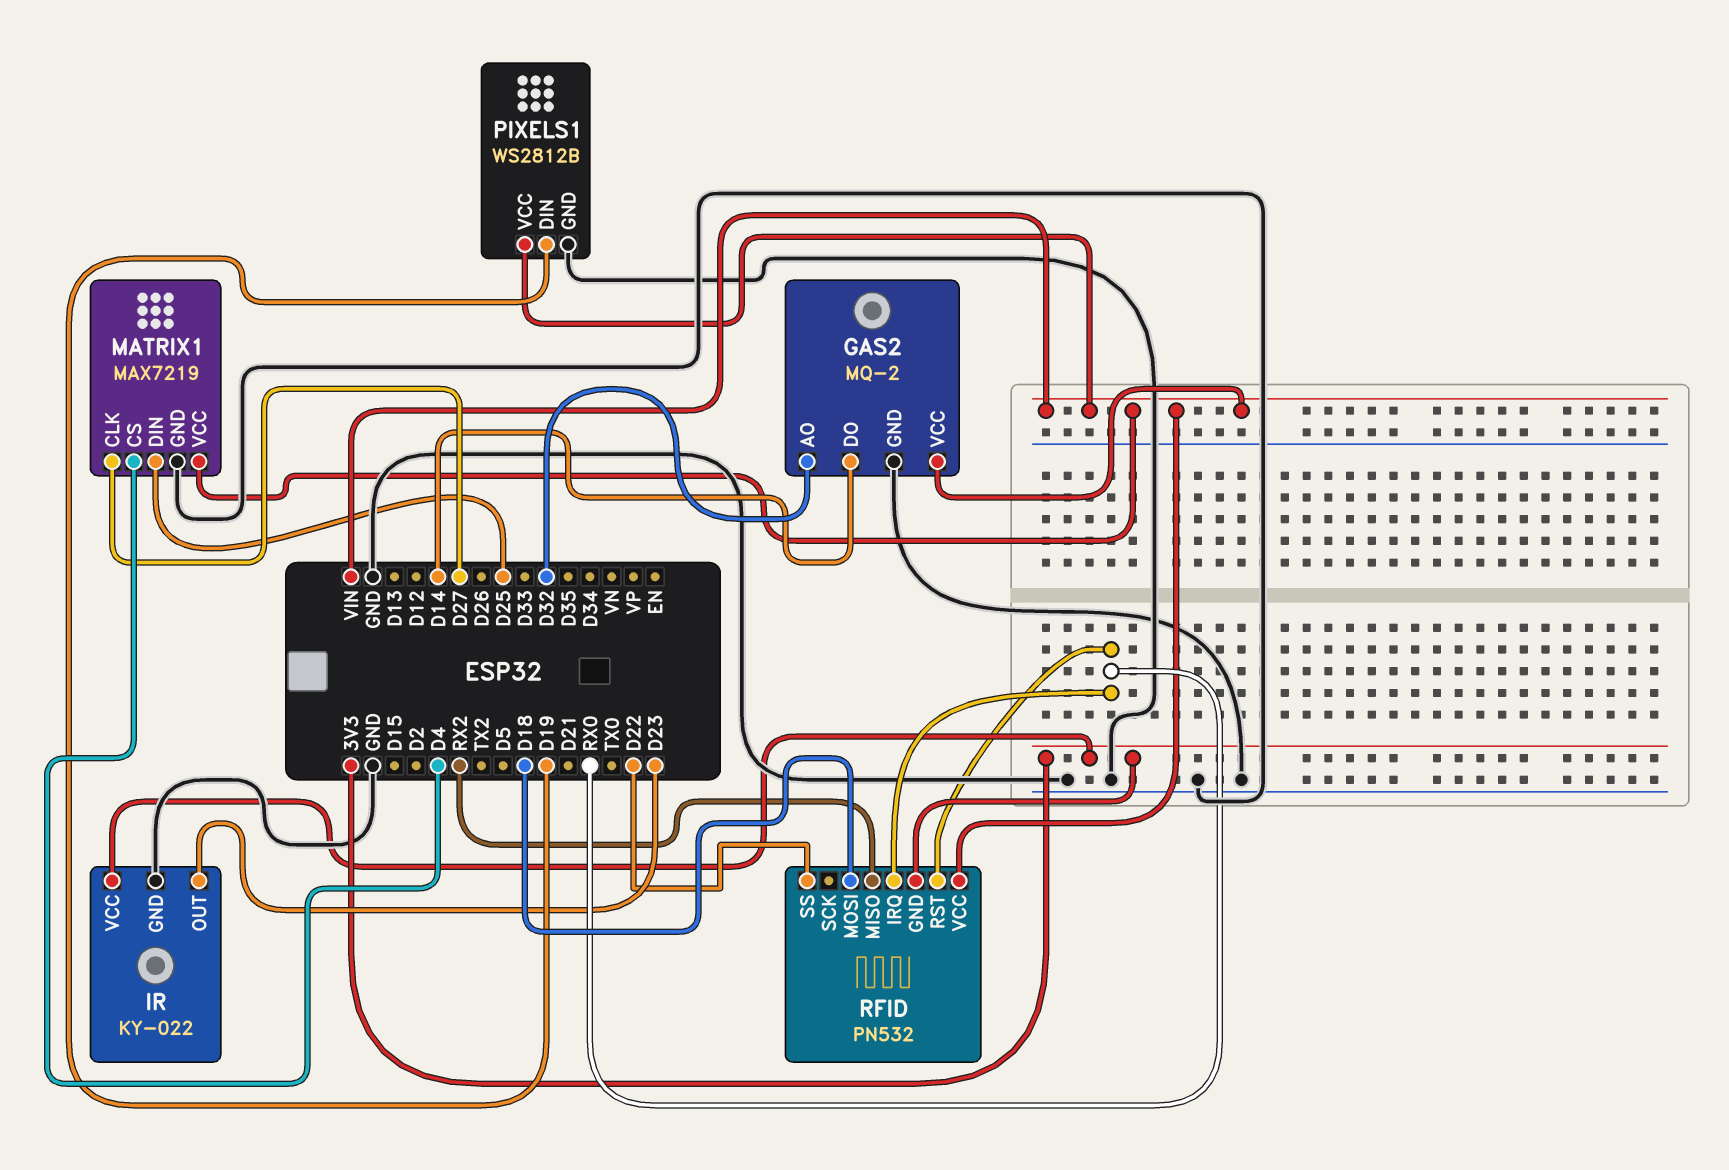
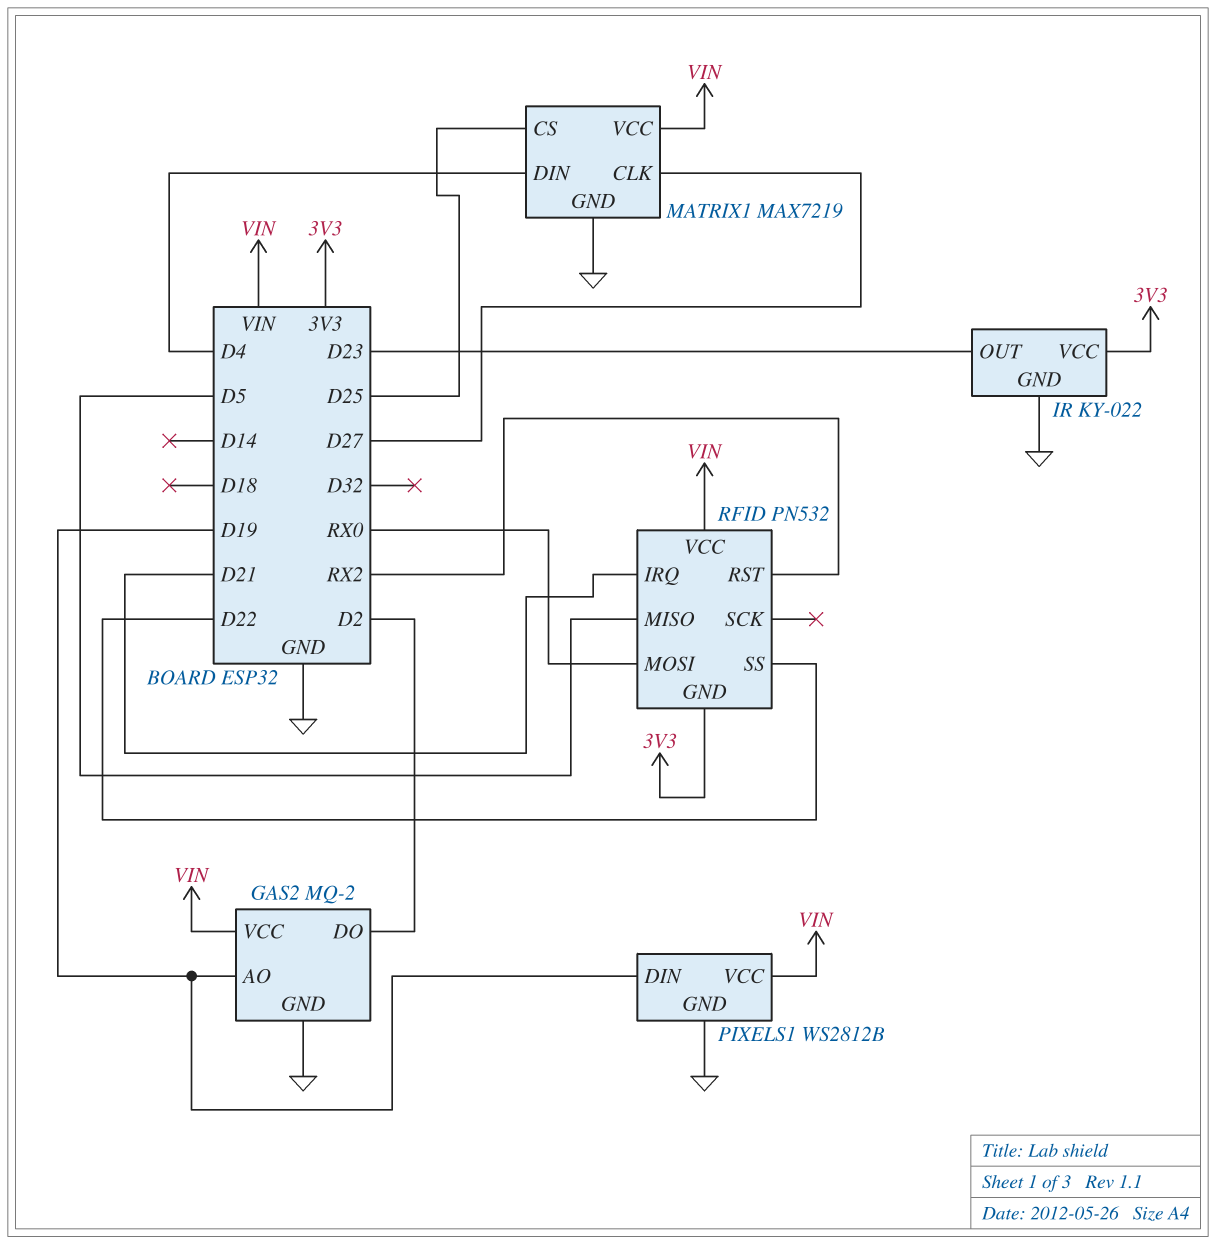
GAS2 pin AO: D32 -> D19
GAS2 pin DO: D14 -> D2
MATRIX1 pin CS: D4 -> D25
MATRIX1 pin DIN: D25 -> D4
RFID pin IRQ: RX0 -> D21
RFID pin MISO: RX2 -> D5
RFID pin MOSI: D18 -> RX0
RFID pin RST: RX0 -> RX2

